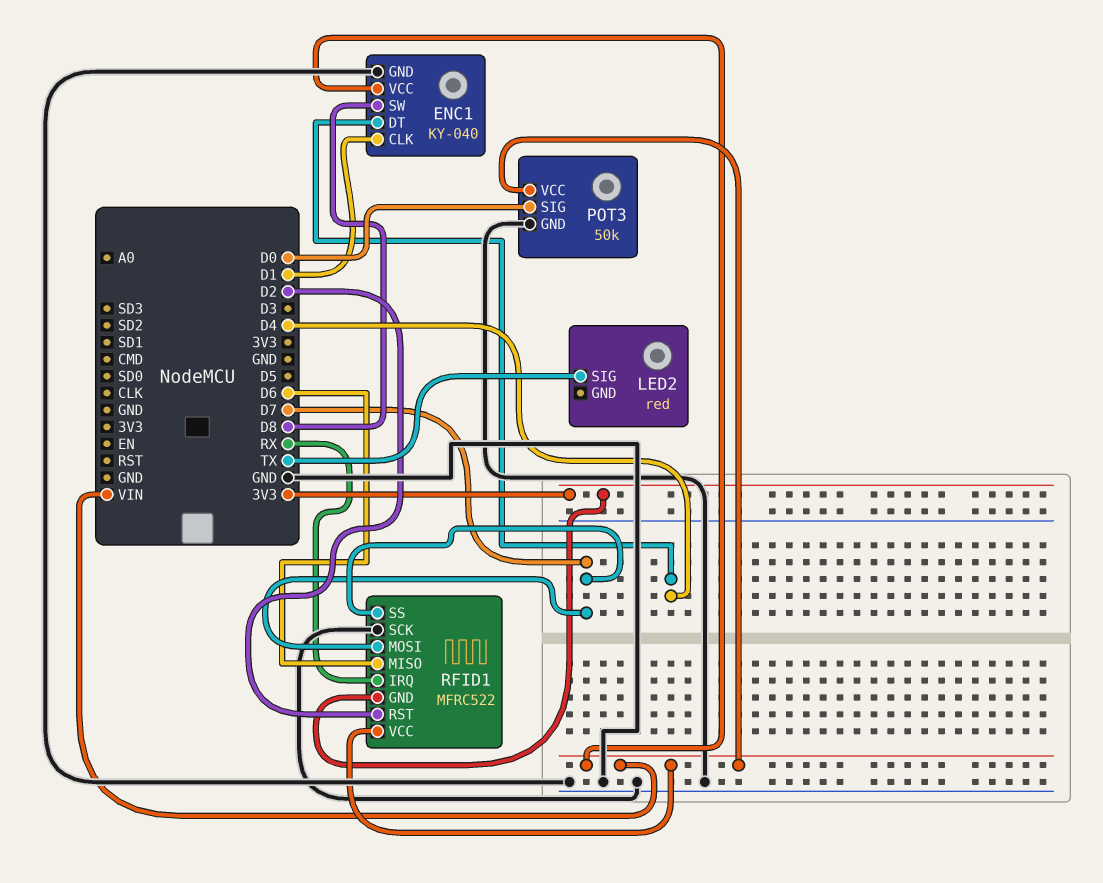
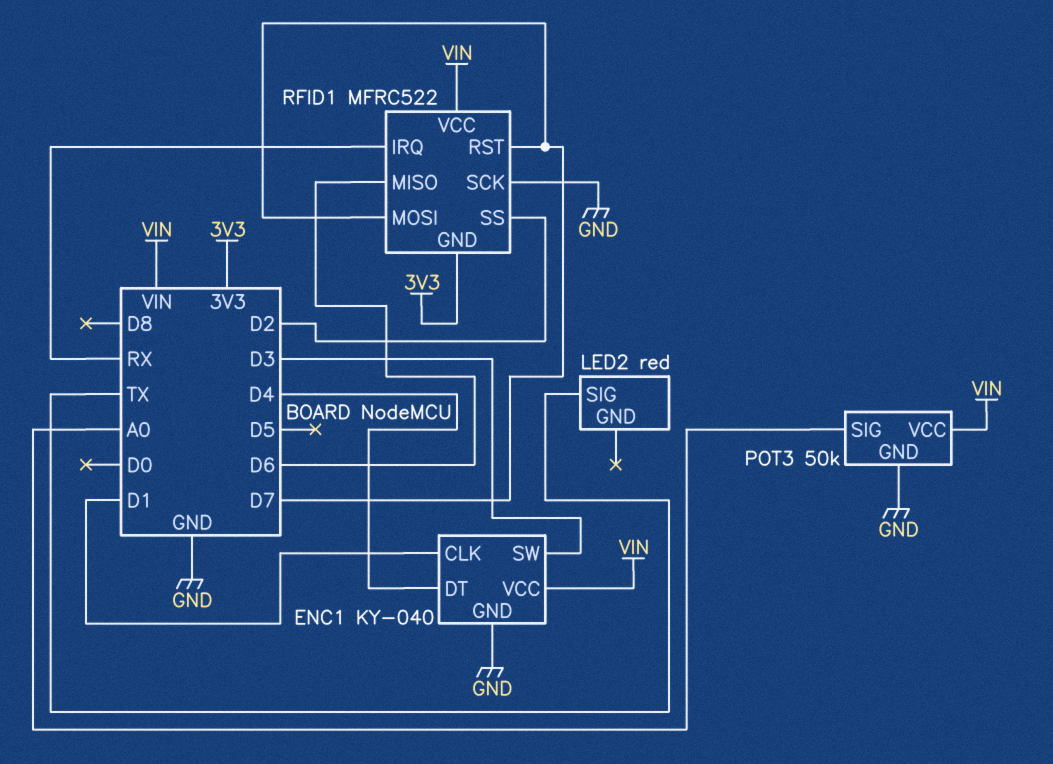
ENC1 pin SW: D8 -> D3
POT3 pin SIG: D0 -> A0
RFID1 pin RST: D2 -> D7
RFID1 pin SS: D7 -> D2

